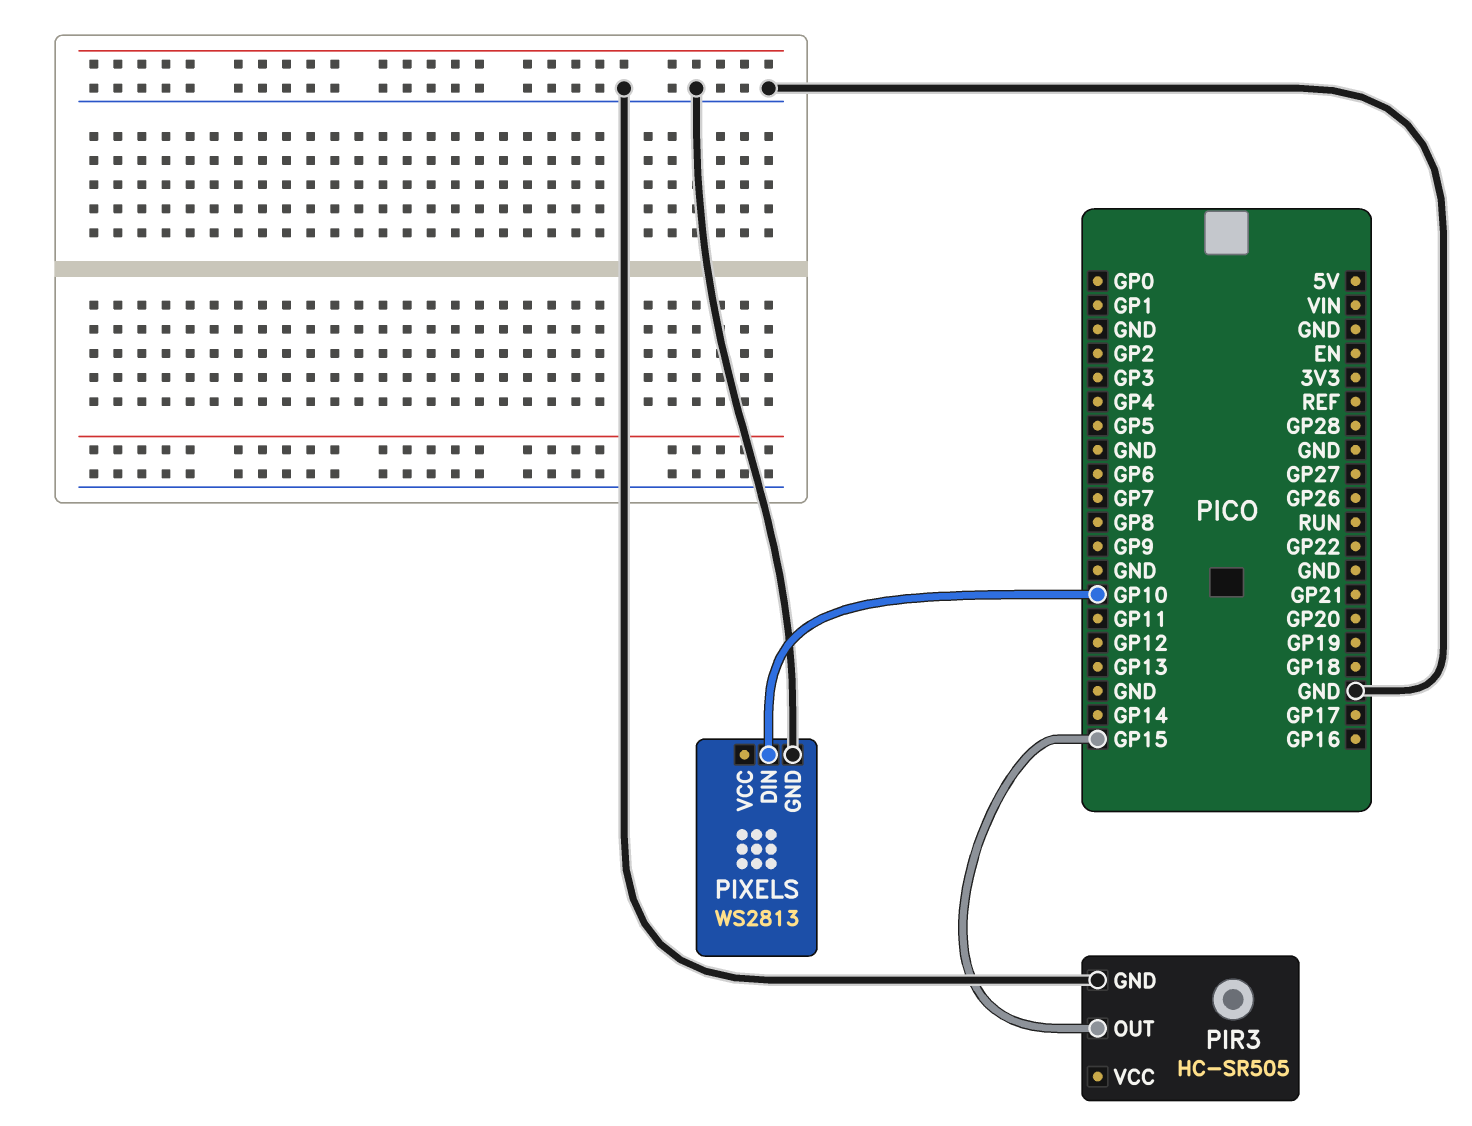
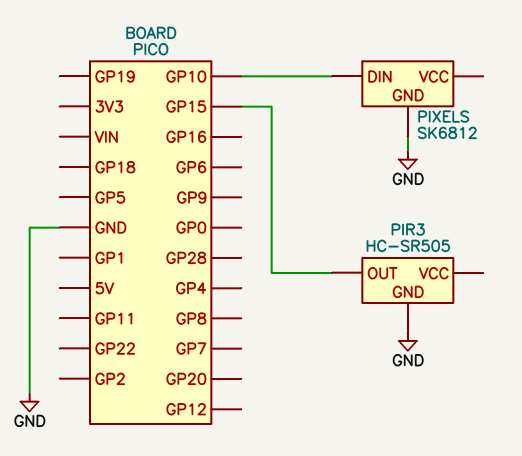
PIXELS: WS2813 -> SK6812

